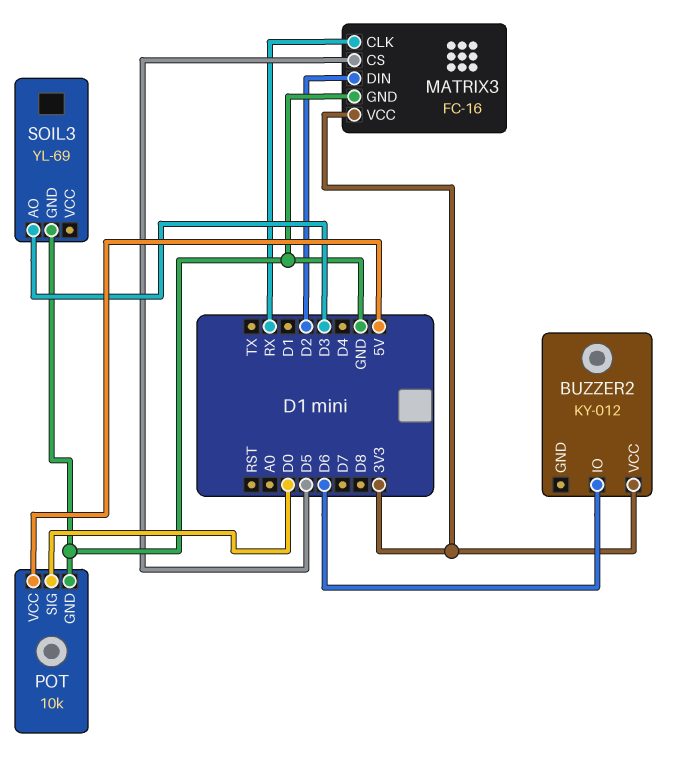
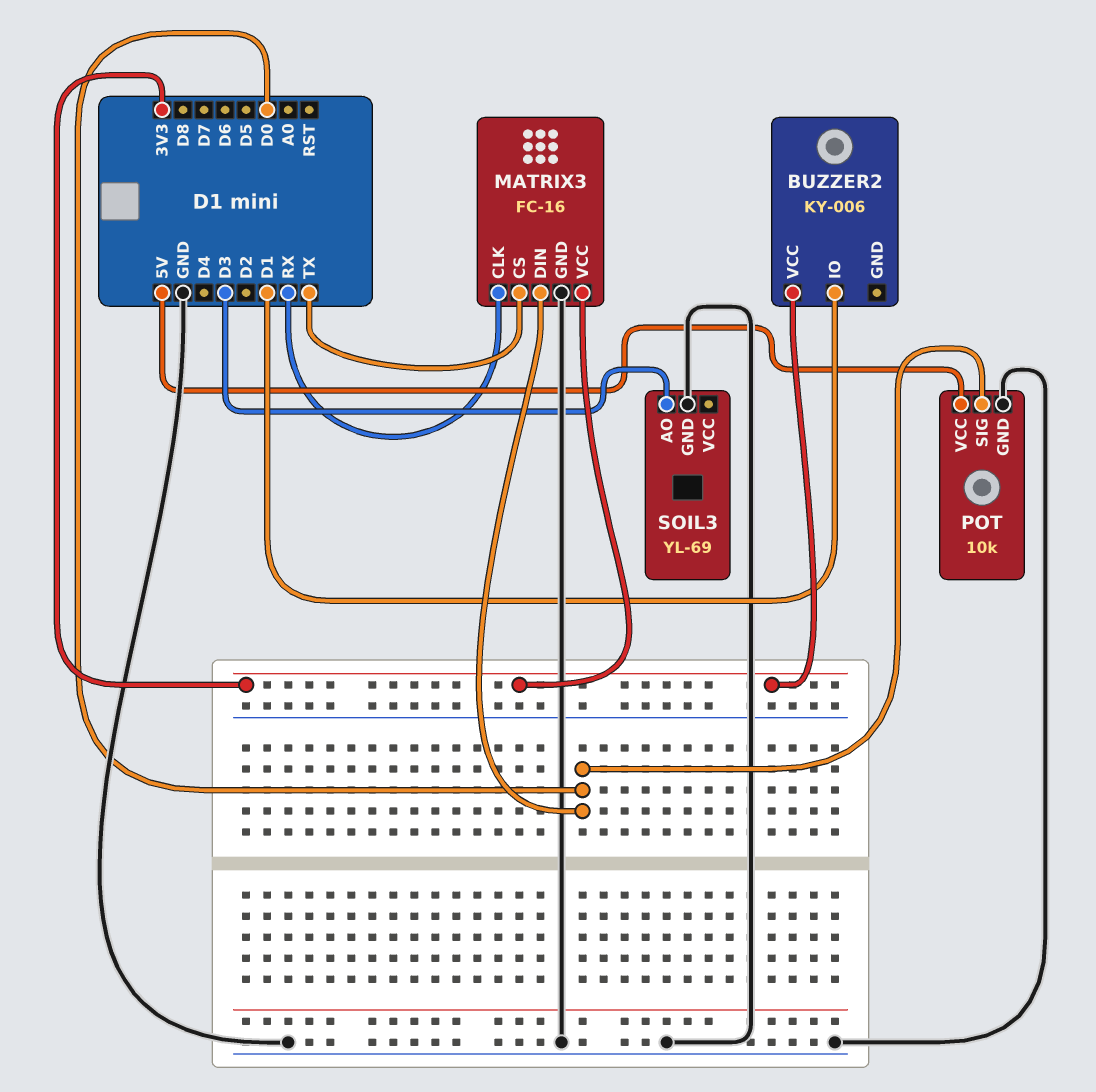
BUZZER2: KY-012 -> KY-006
BUZZER2 pin IO: D6 -> D1
MATRIX3 pin CS: D5 -> TX
MATRIX3 pin DIN: D2 -> D0

